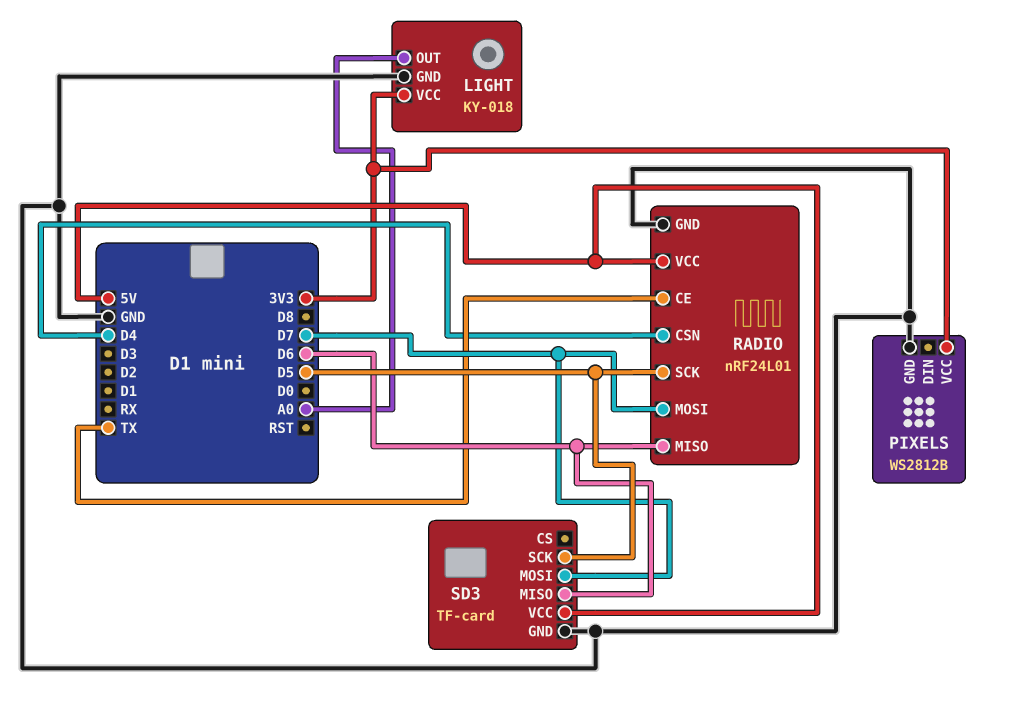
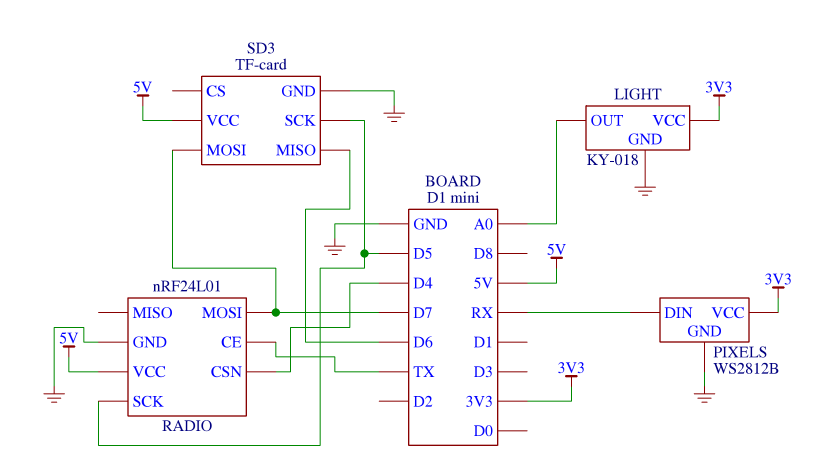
PIXELS pin DIN: none -> RX
RADIO pin MISO: D6 -> none

